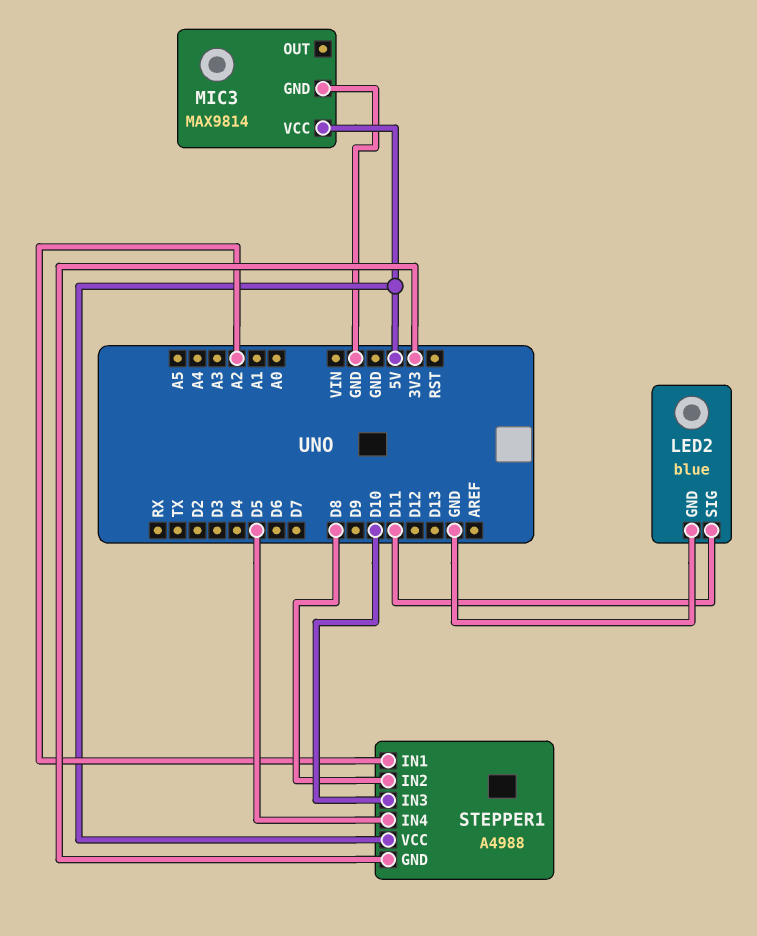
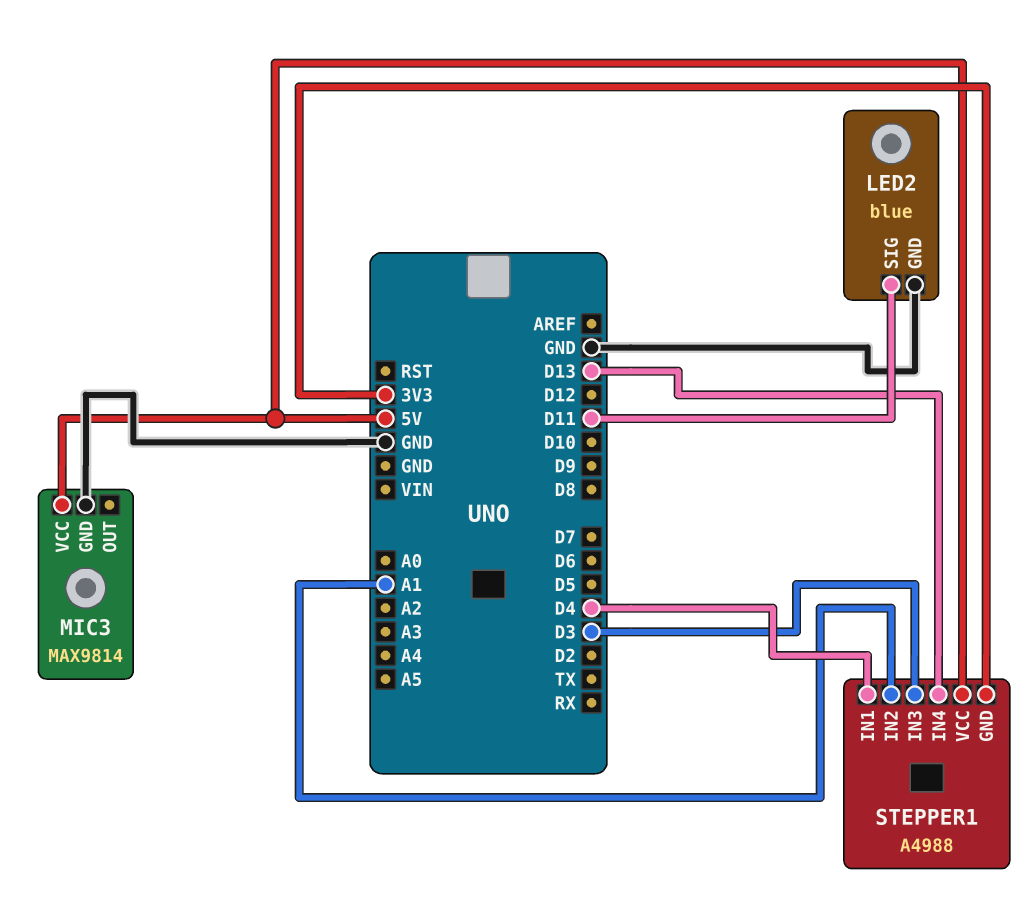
STEPPER1 pin IN1: A2 -> D4
STEPPER1 pin IN2: D8 -> A1
STEPPER1 pin IN3: D10 -> D3
STEPPER1 pin IN4: D5 -> D13

